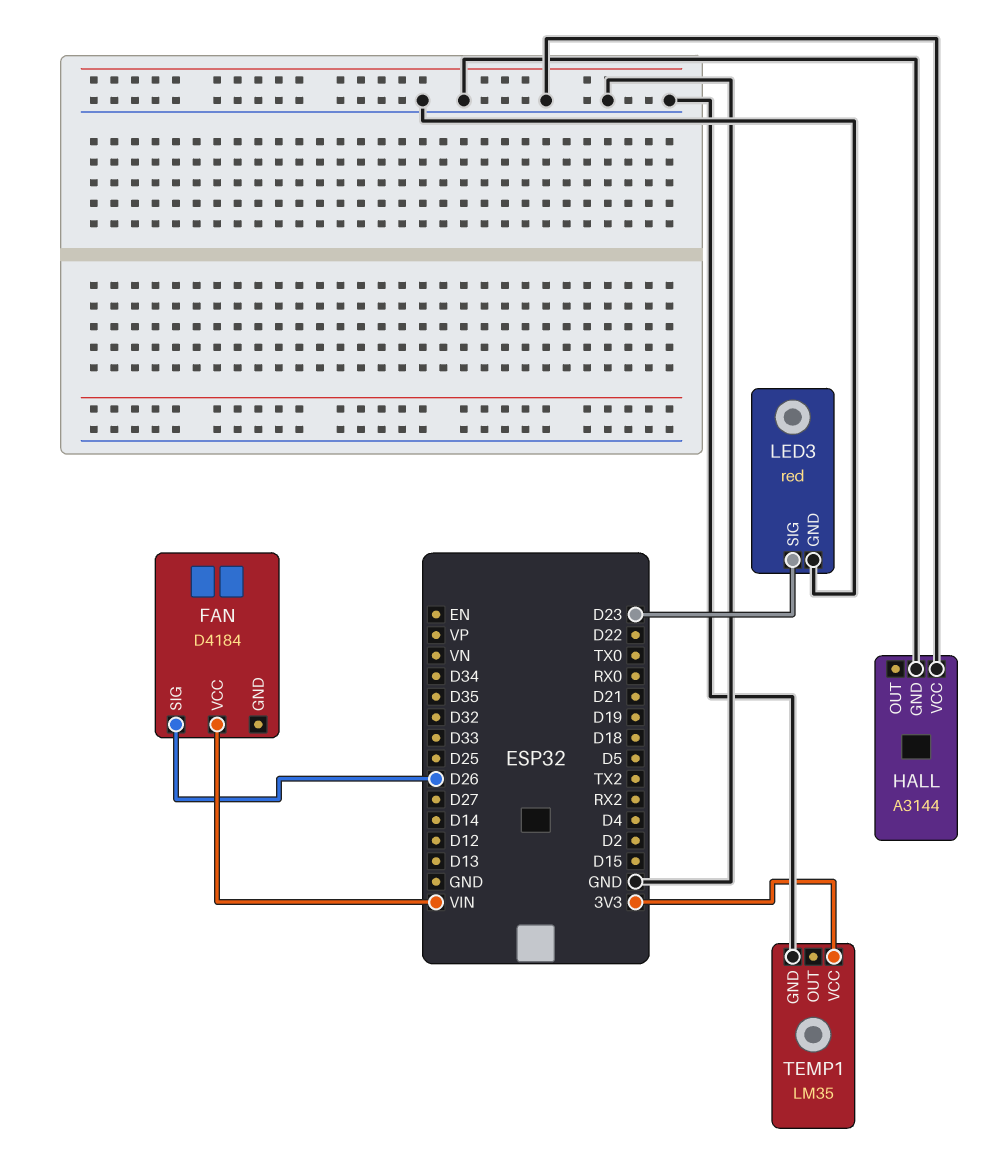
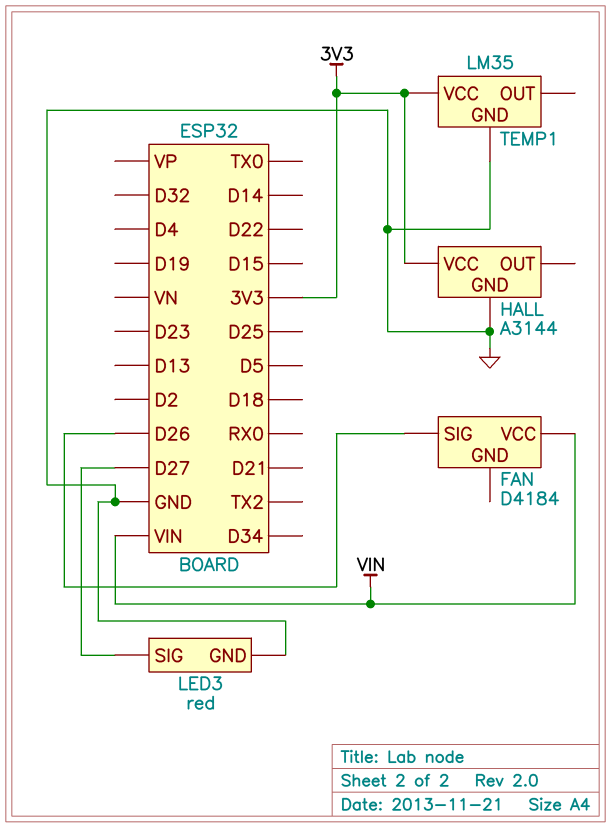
HALL pin VCC: GND -> 3V3
LED3 pin SIG: D23 -> D27

